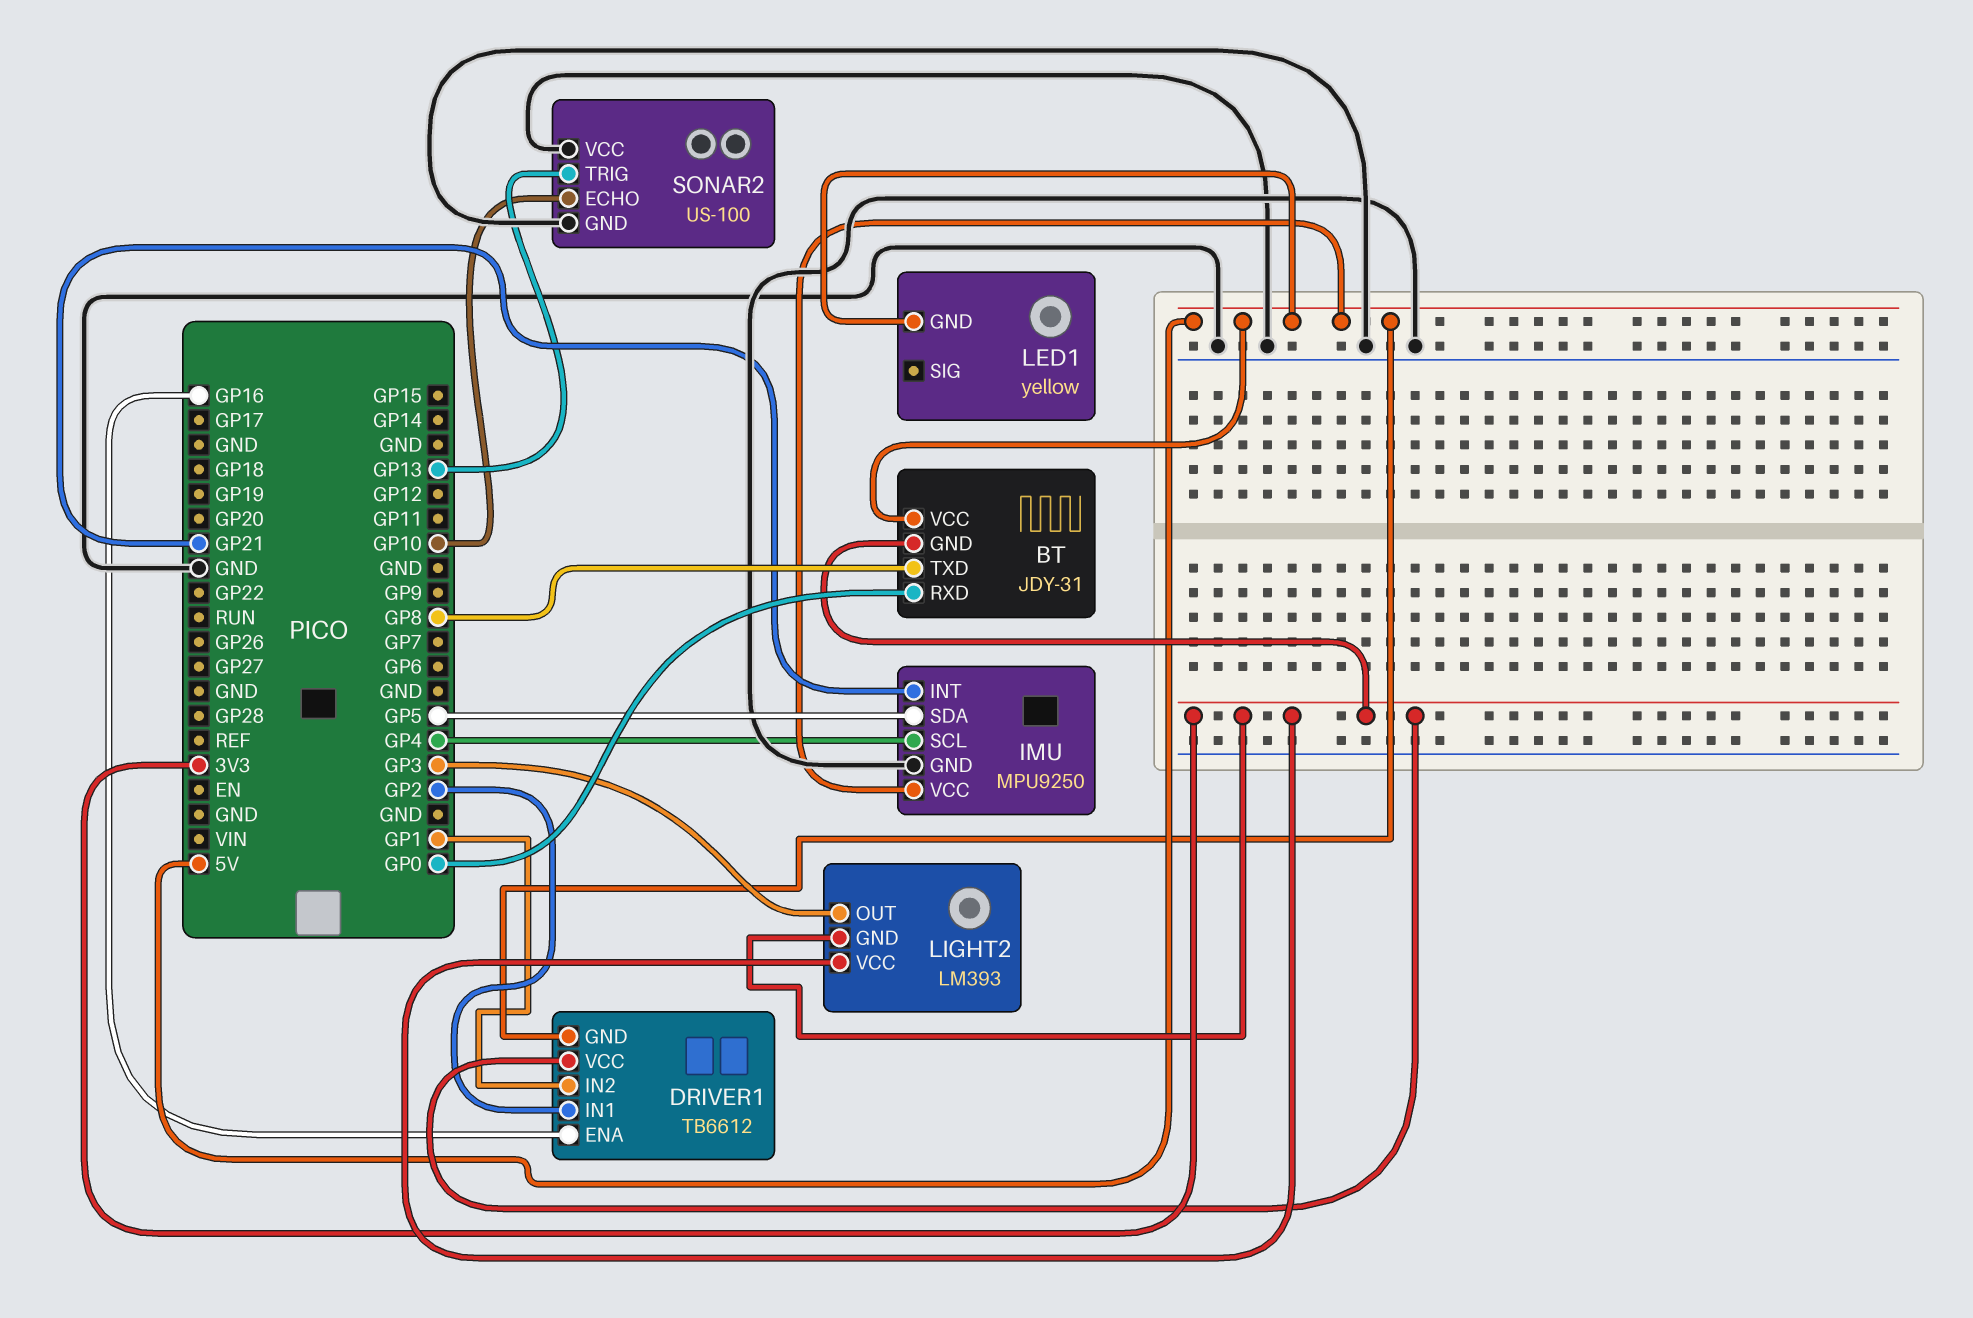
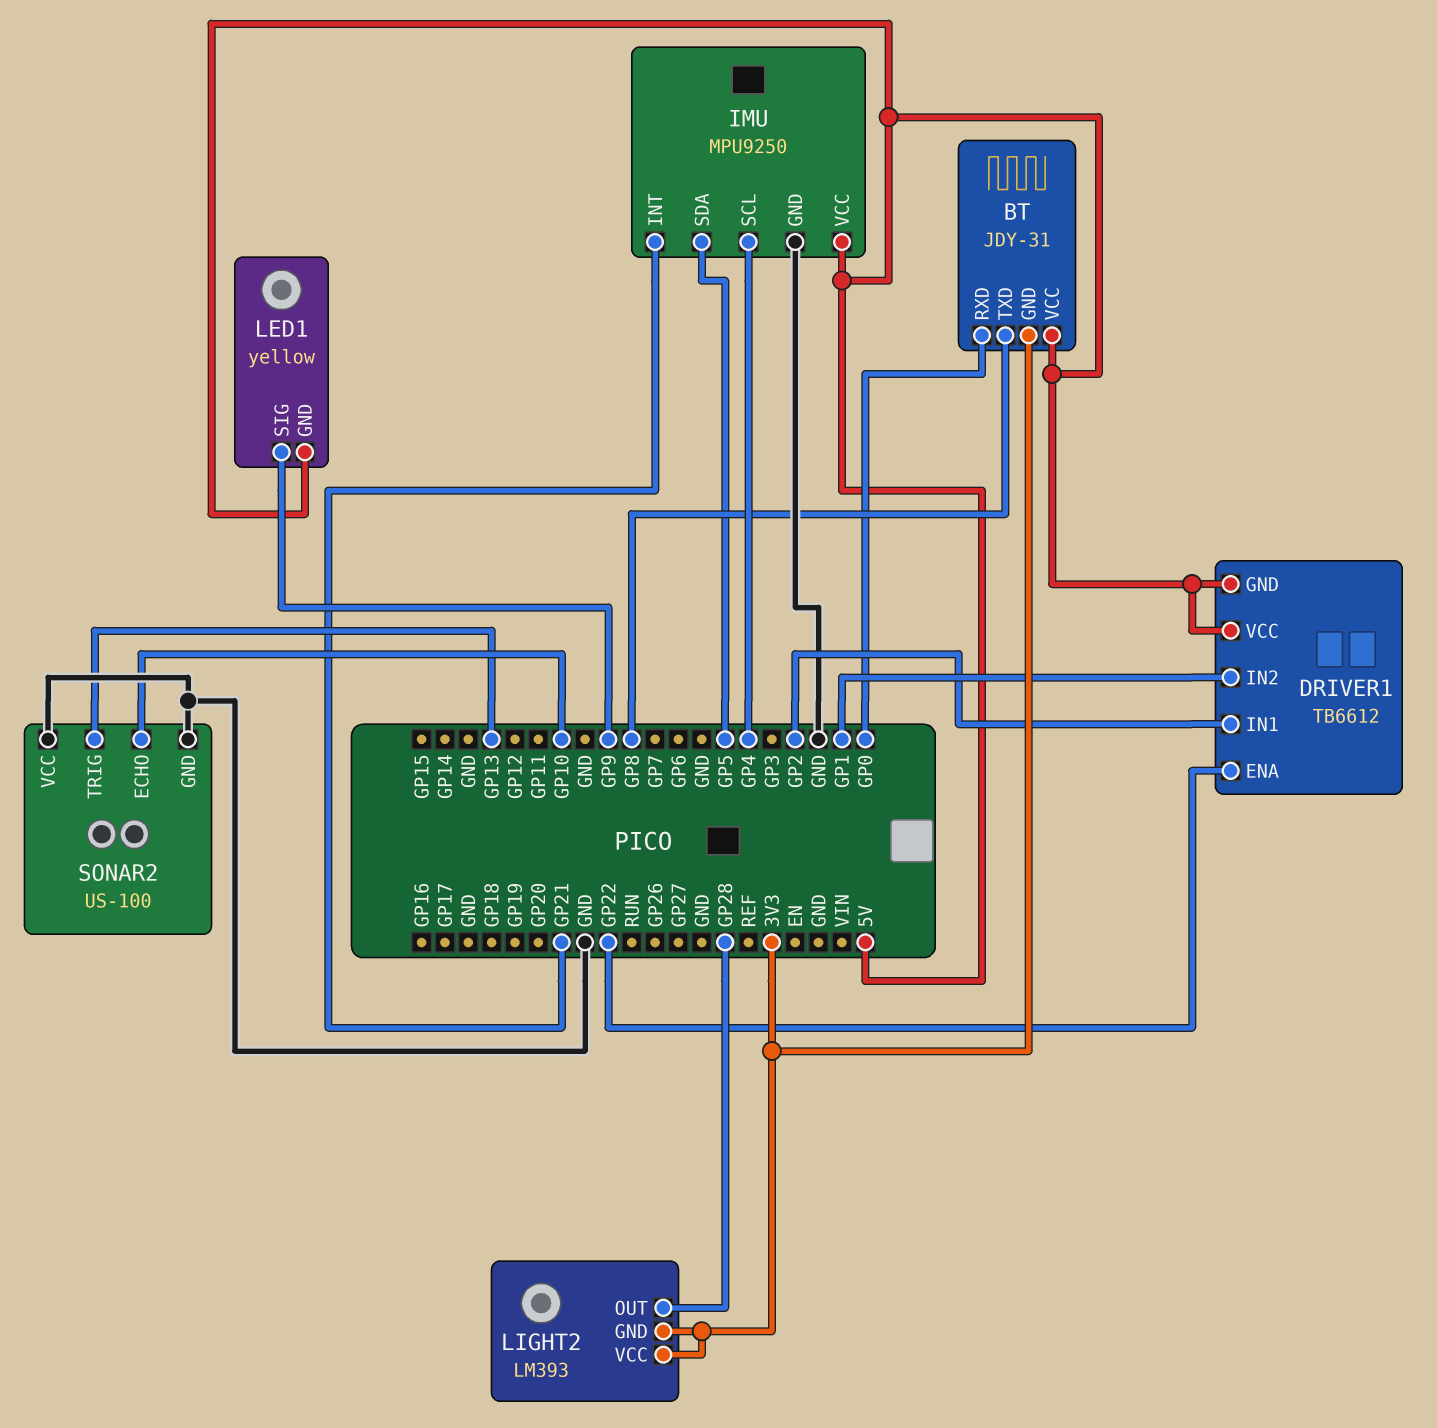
DRIVER1 pin ENA: GP16 -> GP22
DRIVER1 pin VCC: 3V3 -> 5V
LED1 pin SIG: none -> GP9
LIGHT2 pin OUT: GP3 -> GP28

